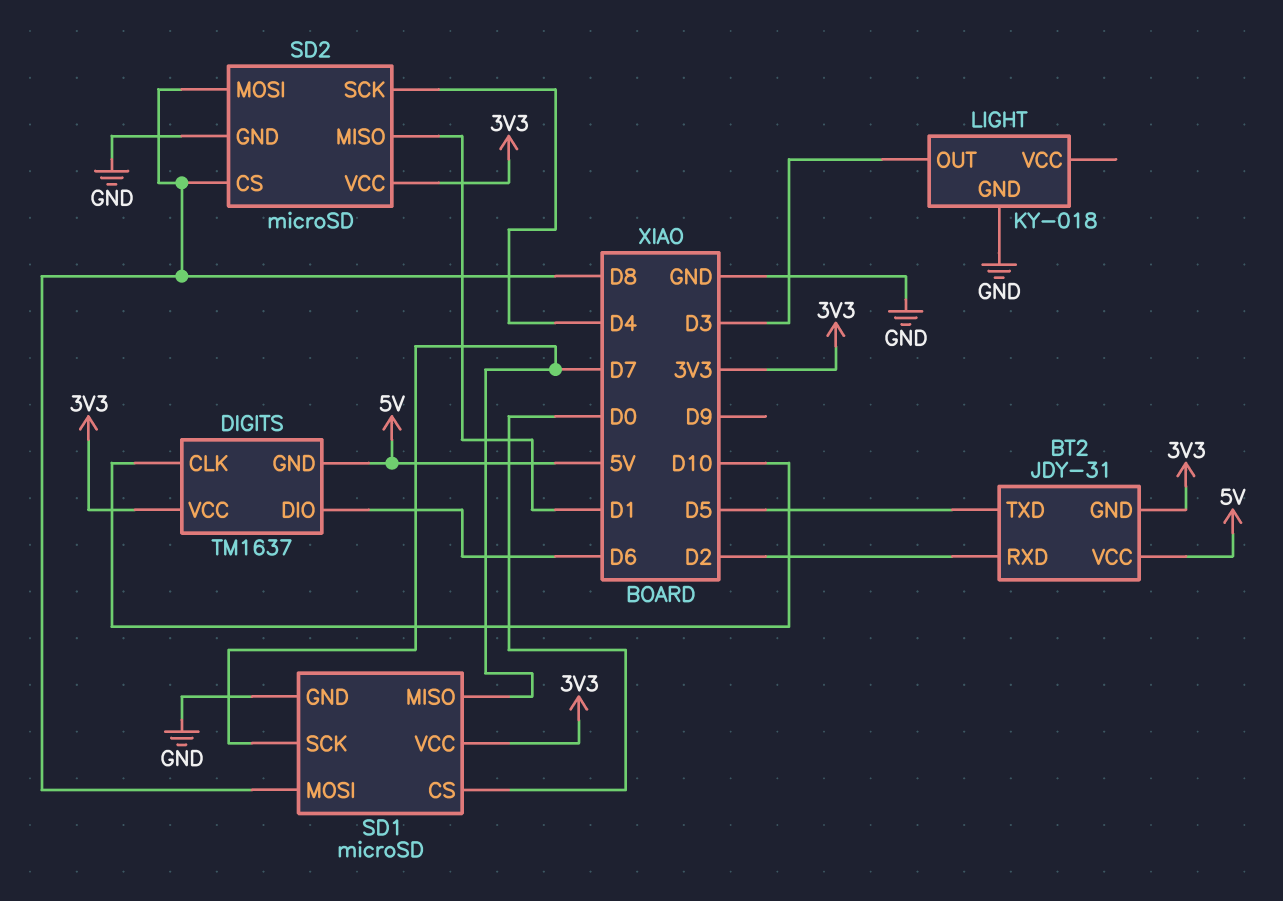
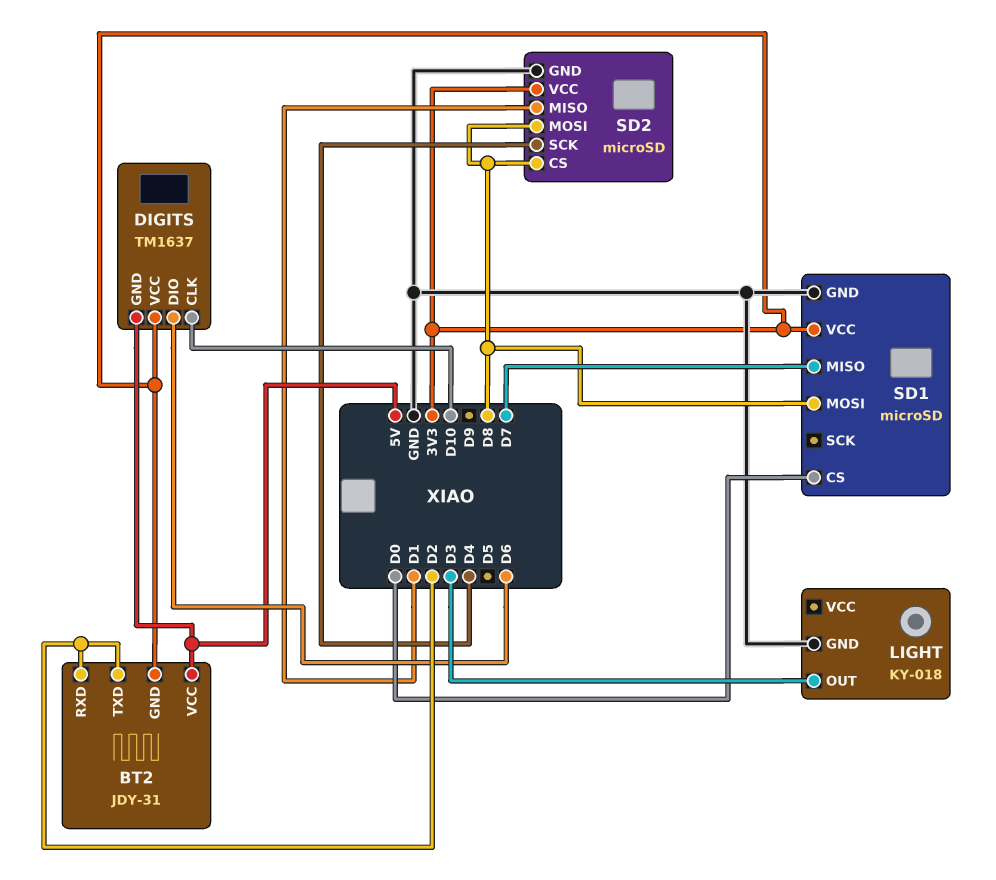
BT2 pin TXD: D5 -> D2
SD1 pin SCK: D7 -> none

